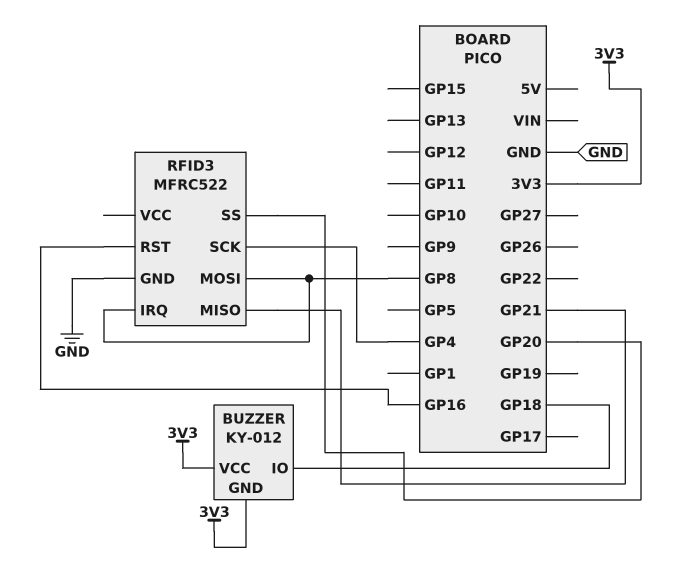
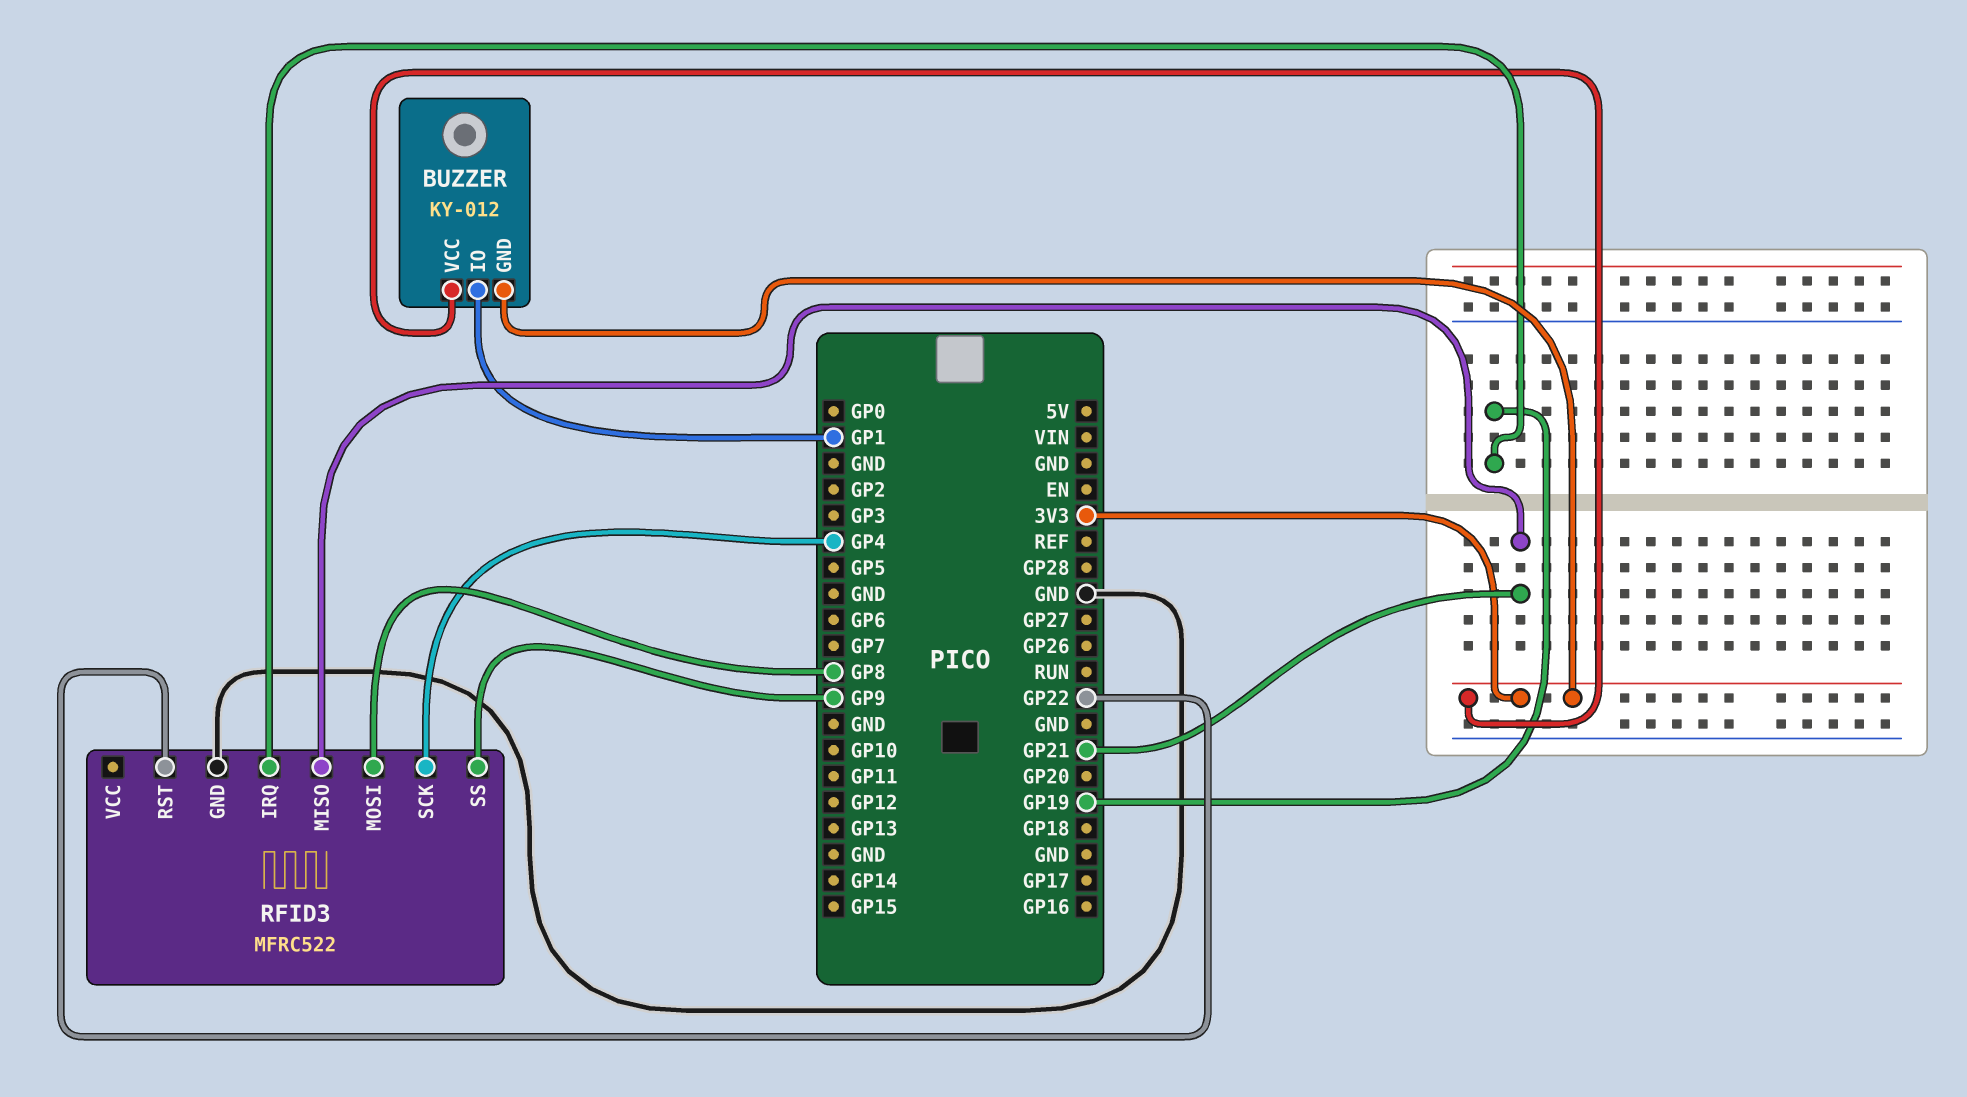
BUZZER pin IO: GP18 -> GP1
RFID3 pin IRQ: GP8 -> GP19
RFID3 pin RST: GP16 -> GP22
RFID3 pin SS: GP20 -> GP9

